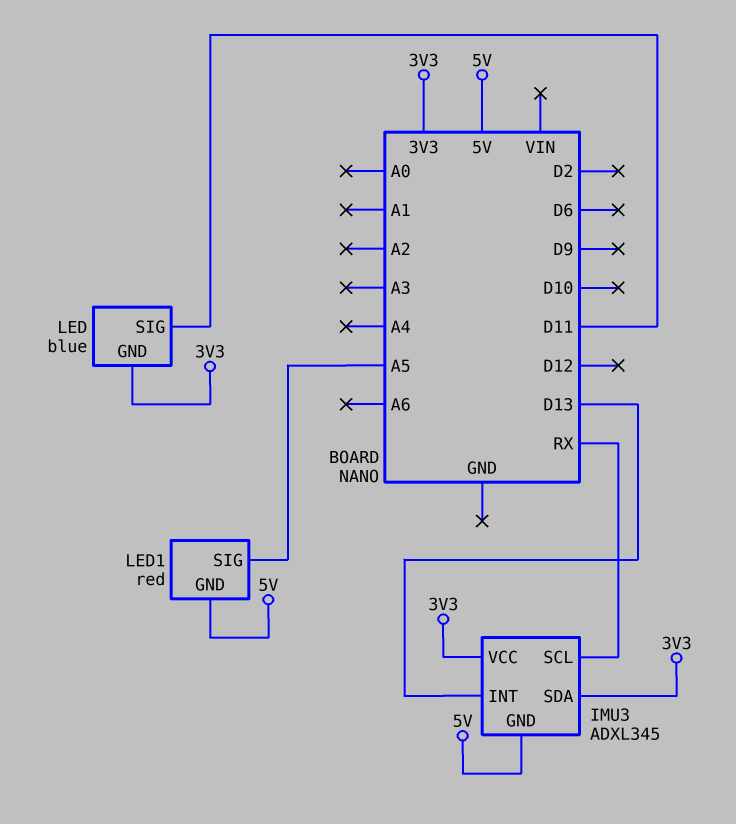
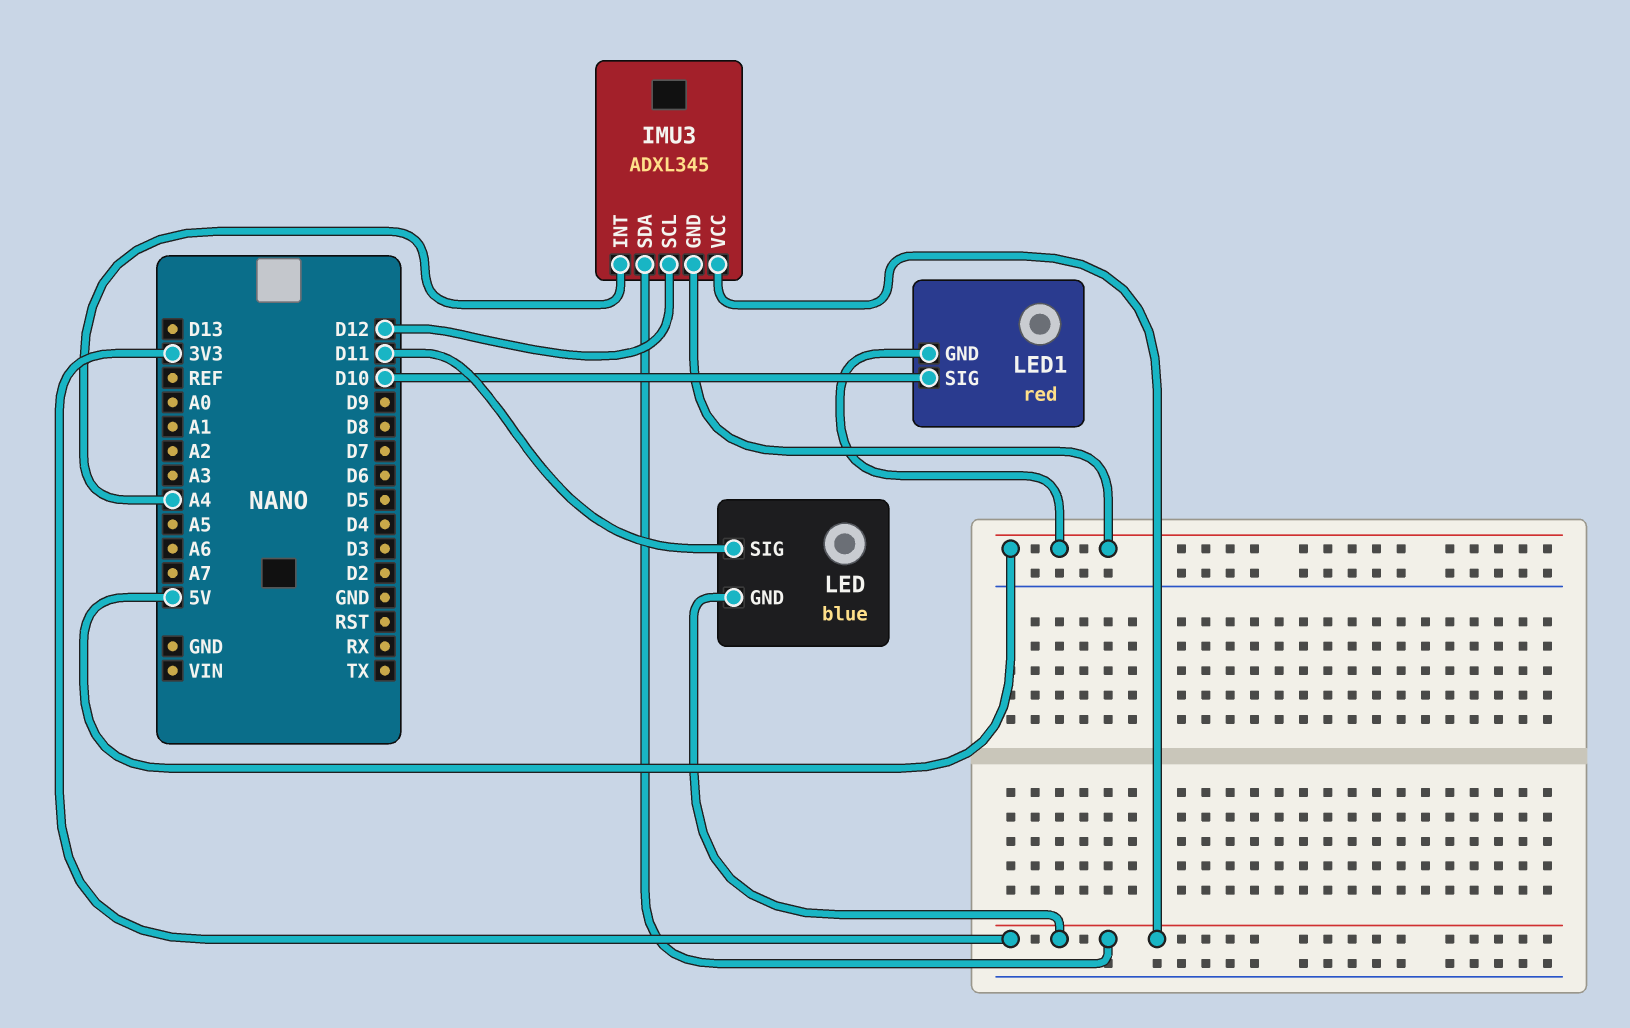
IMU3 pin INT: D13 -> A4
IMU3 pin SCL: RX -> D12
LED1 pin SIG: A5 -> D10

